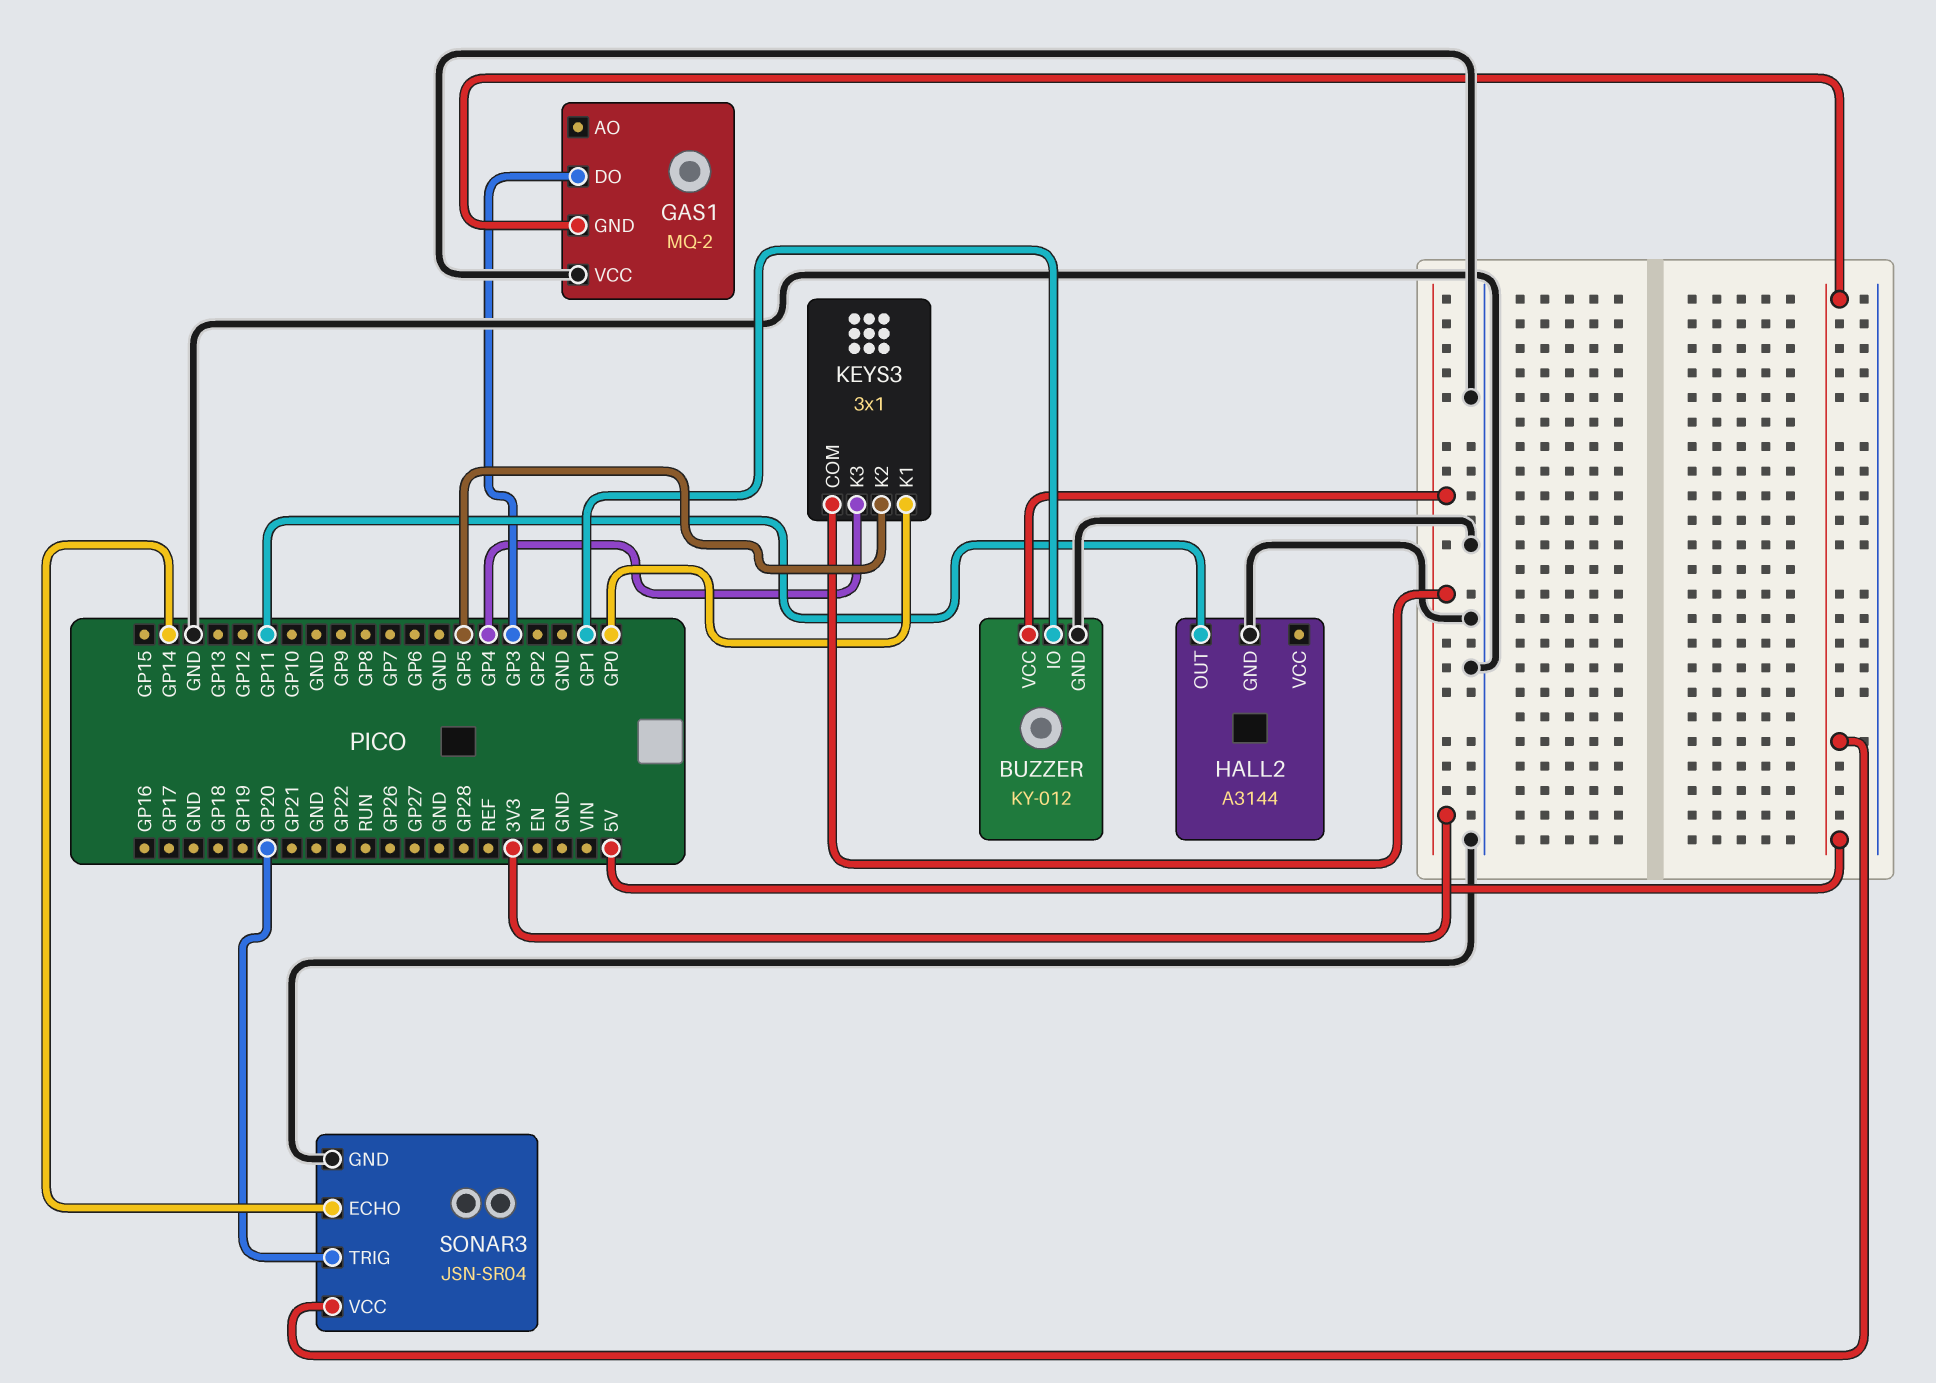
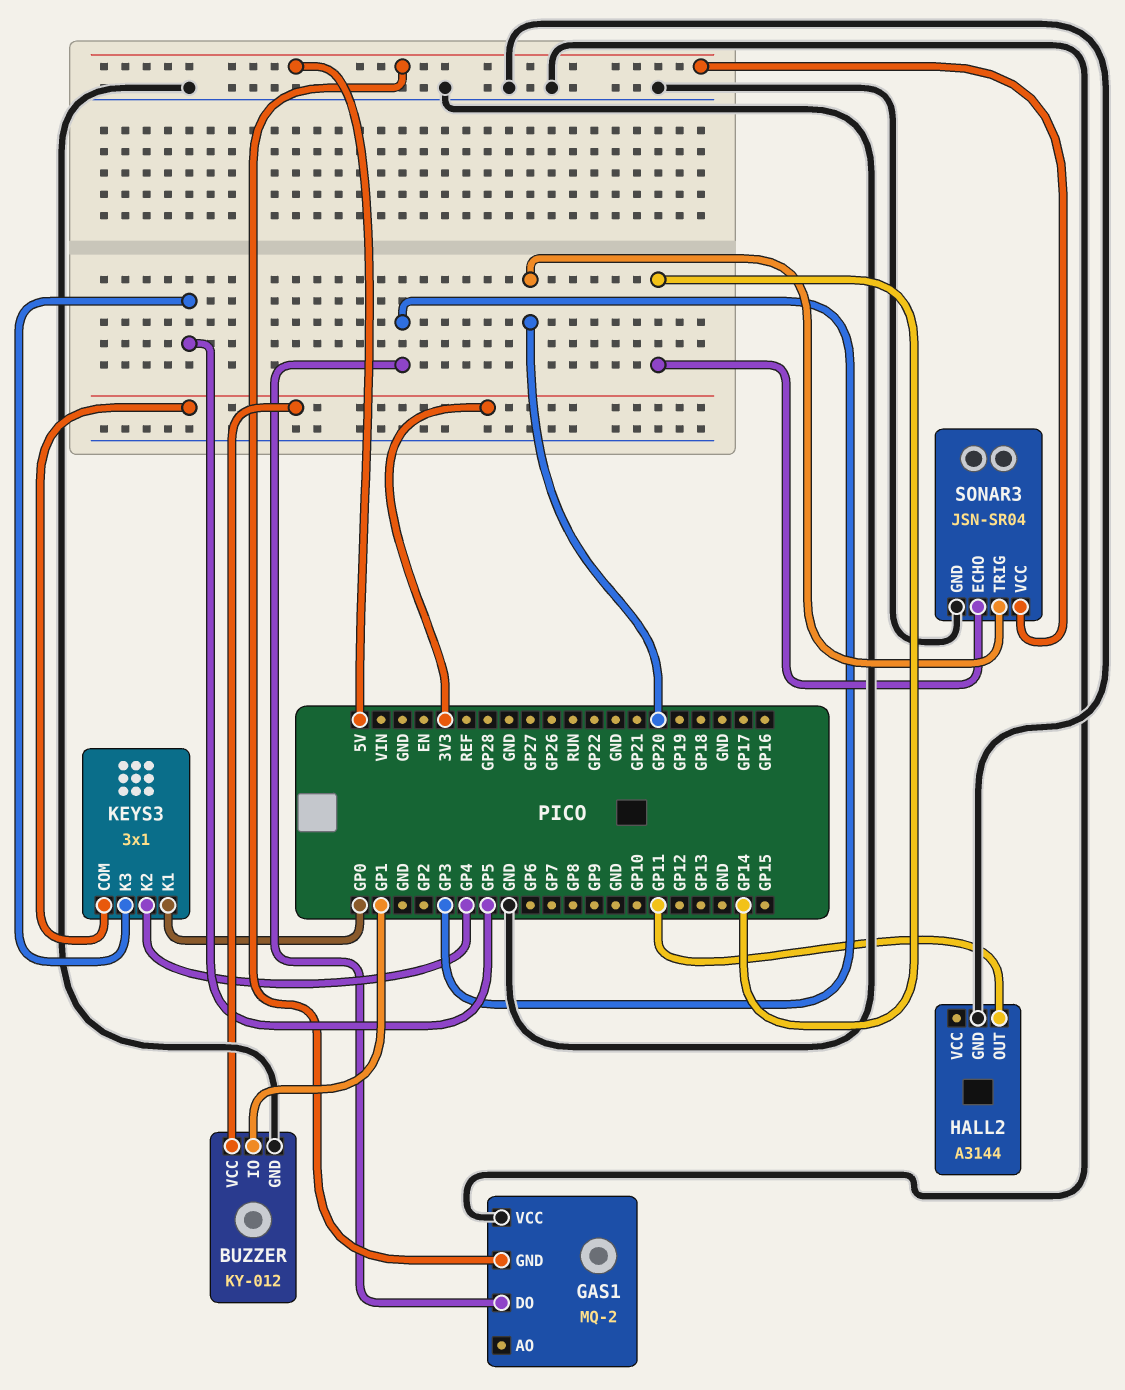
KEYS3 pin K2: GP5 -> GP4
KEYS3 pin K3: GP4 -> GP5

